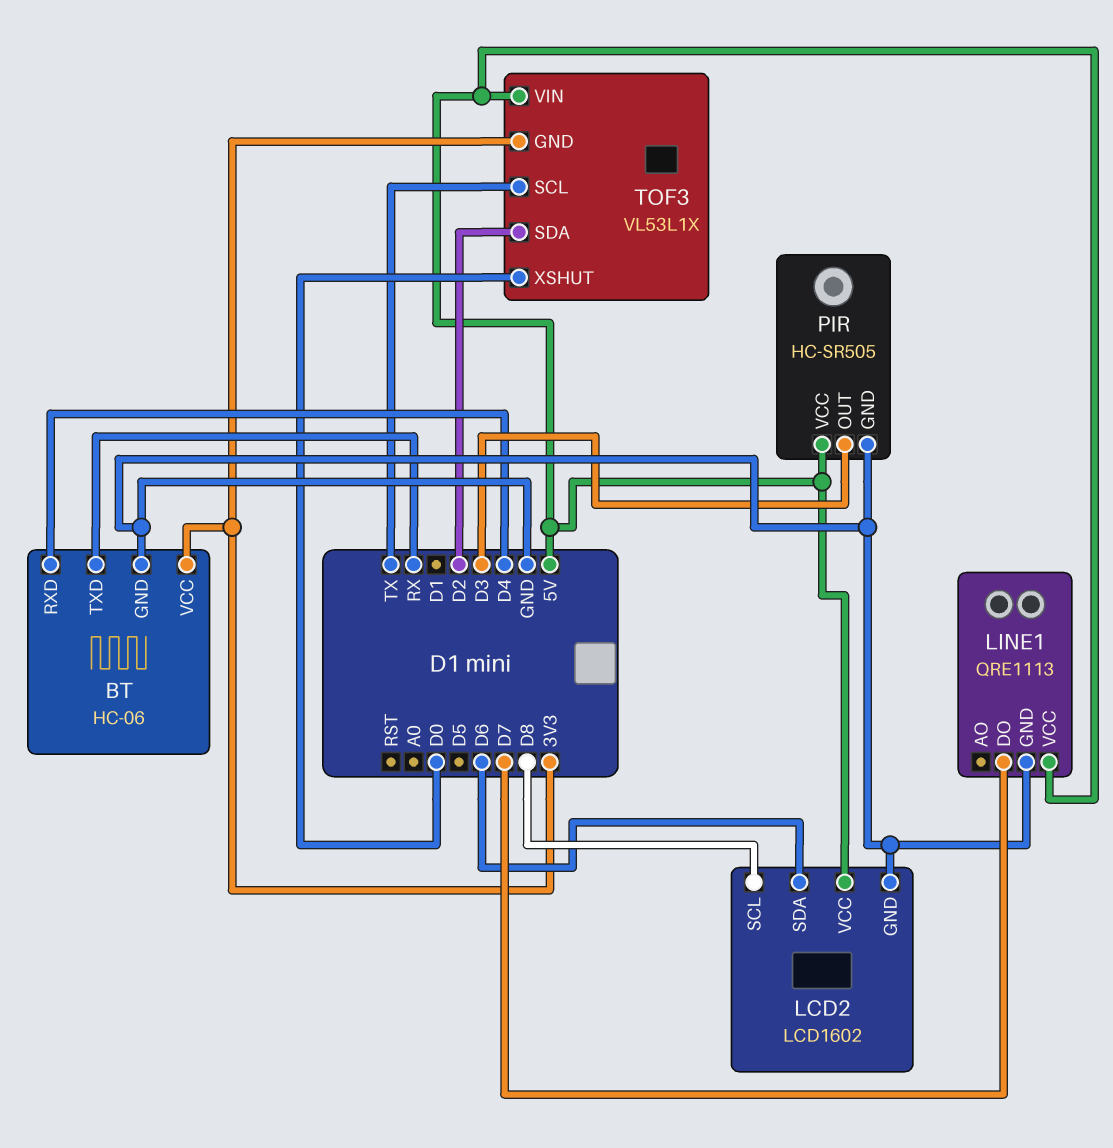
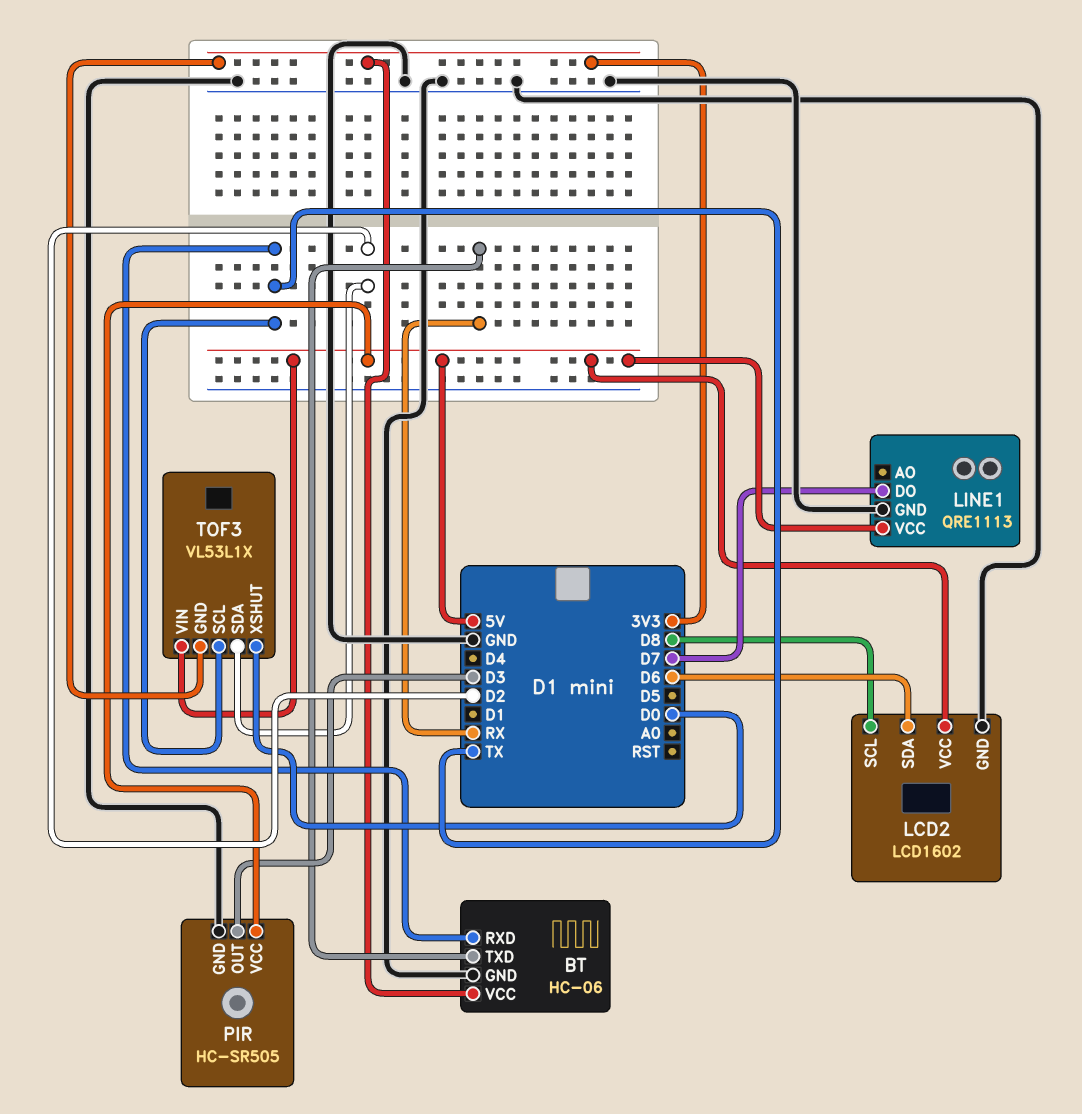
BT pin RXD: D4 -> TX

